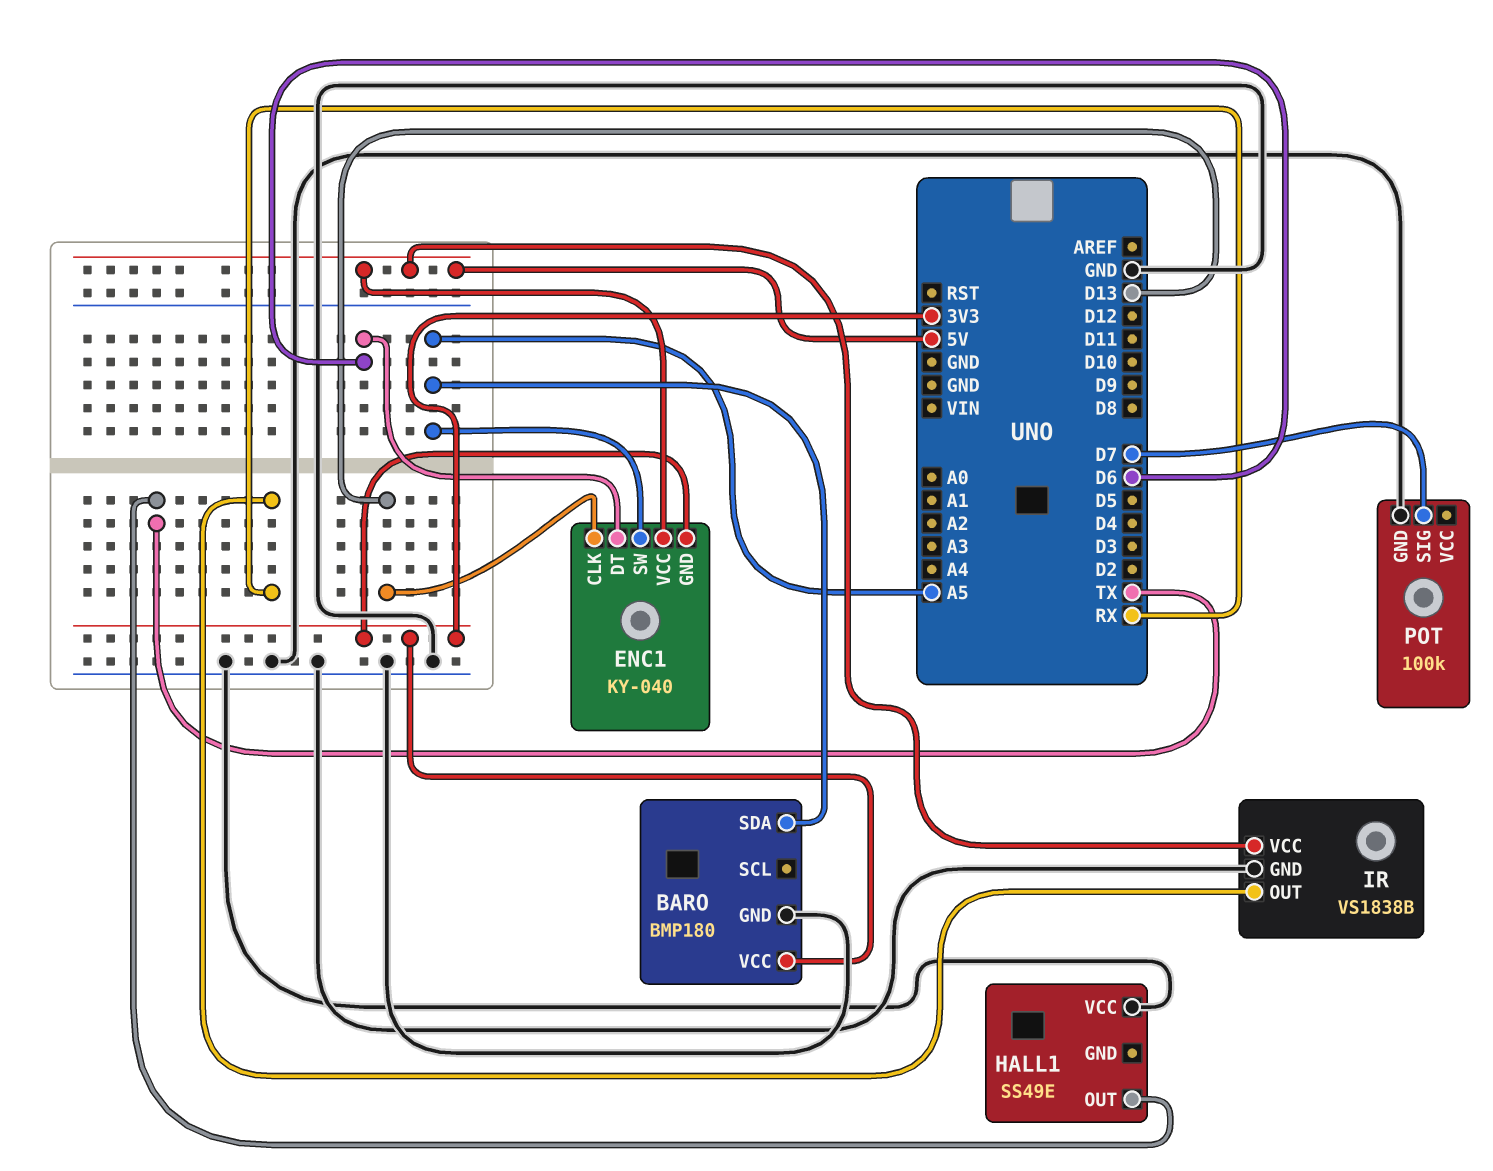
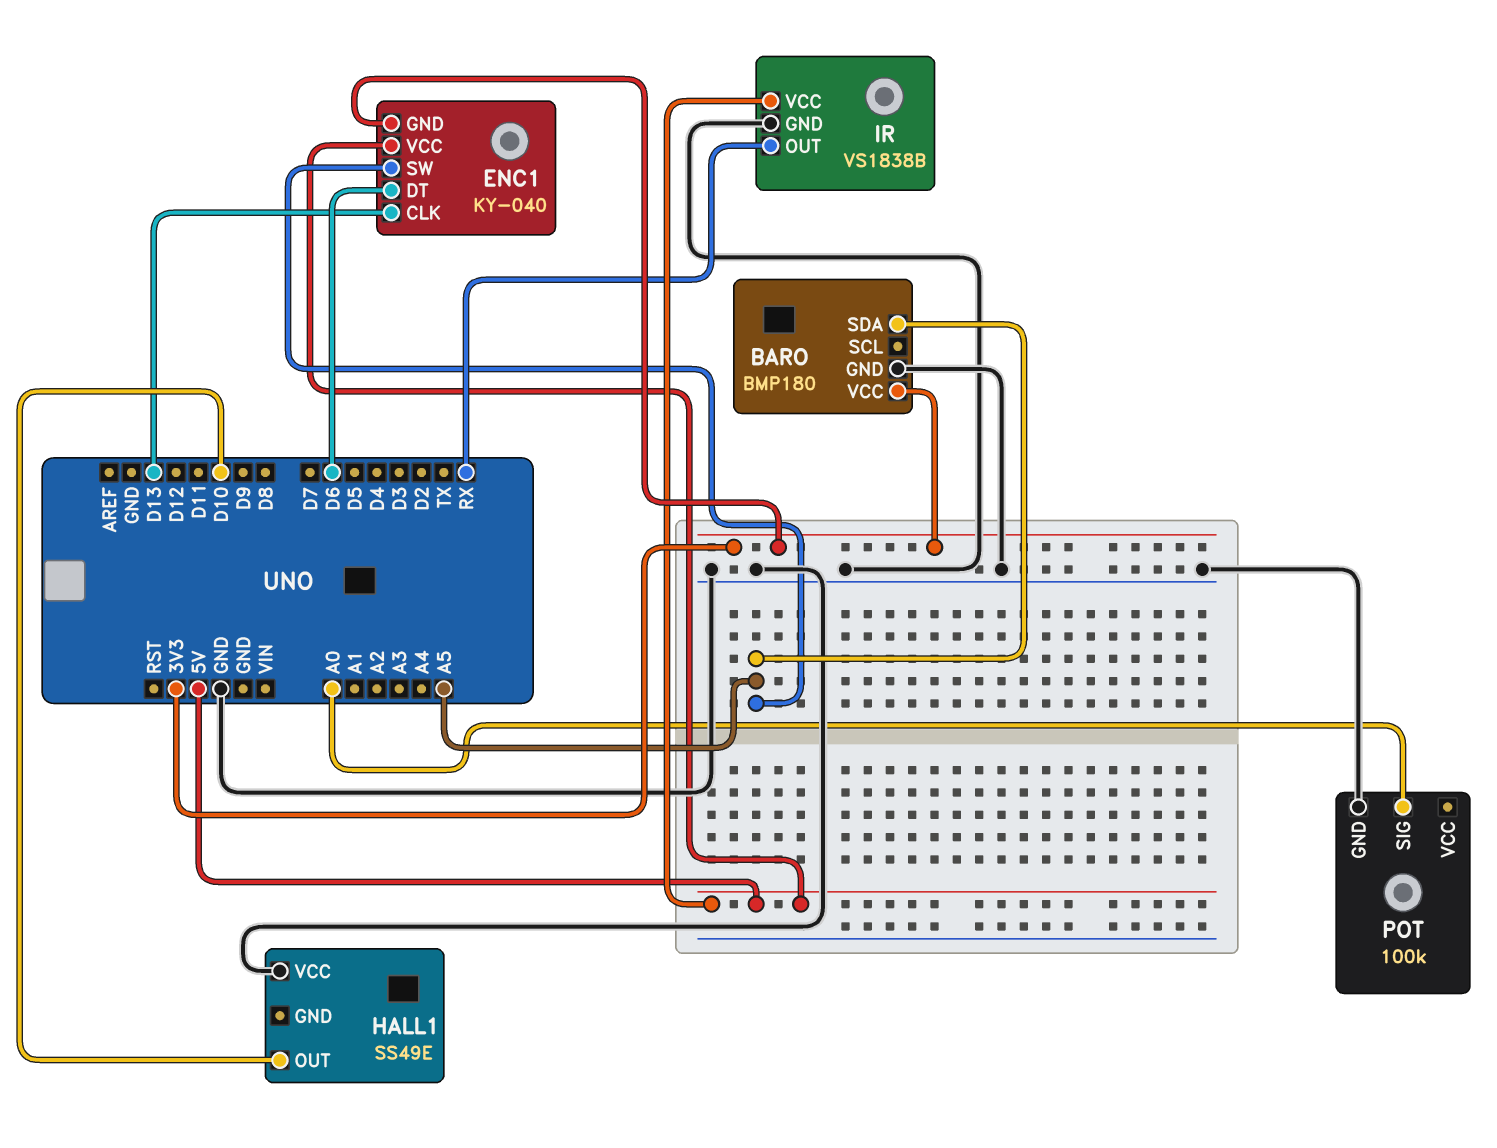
HALL1 pin OUT: TX -> D10
POT pin SIG: D7 -> A0

